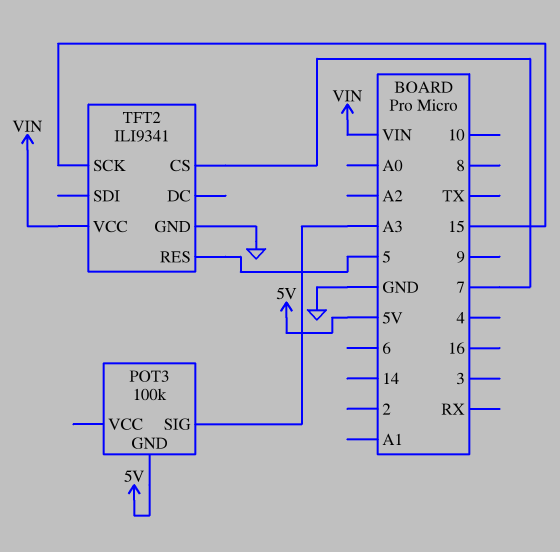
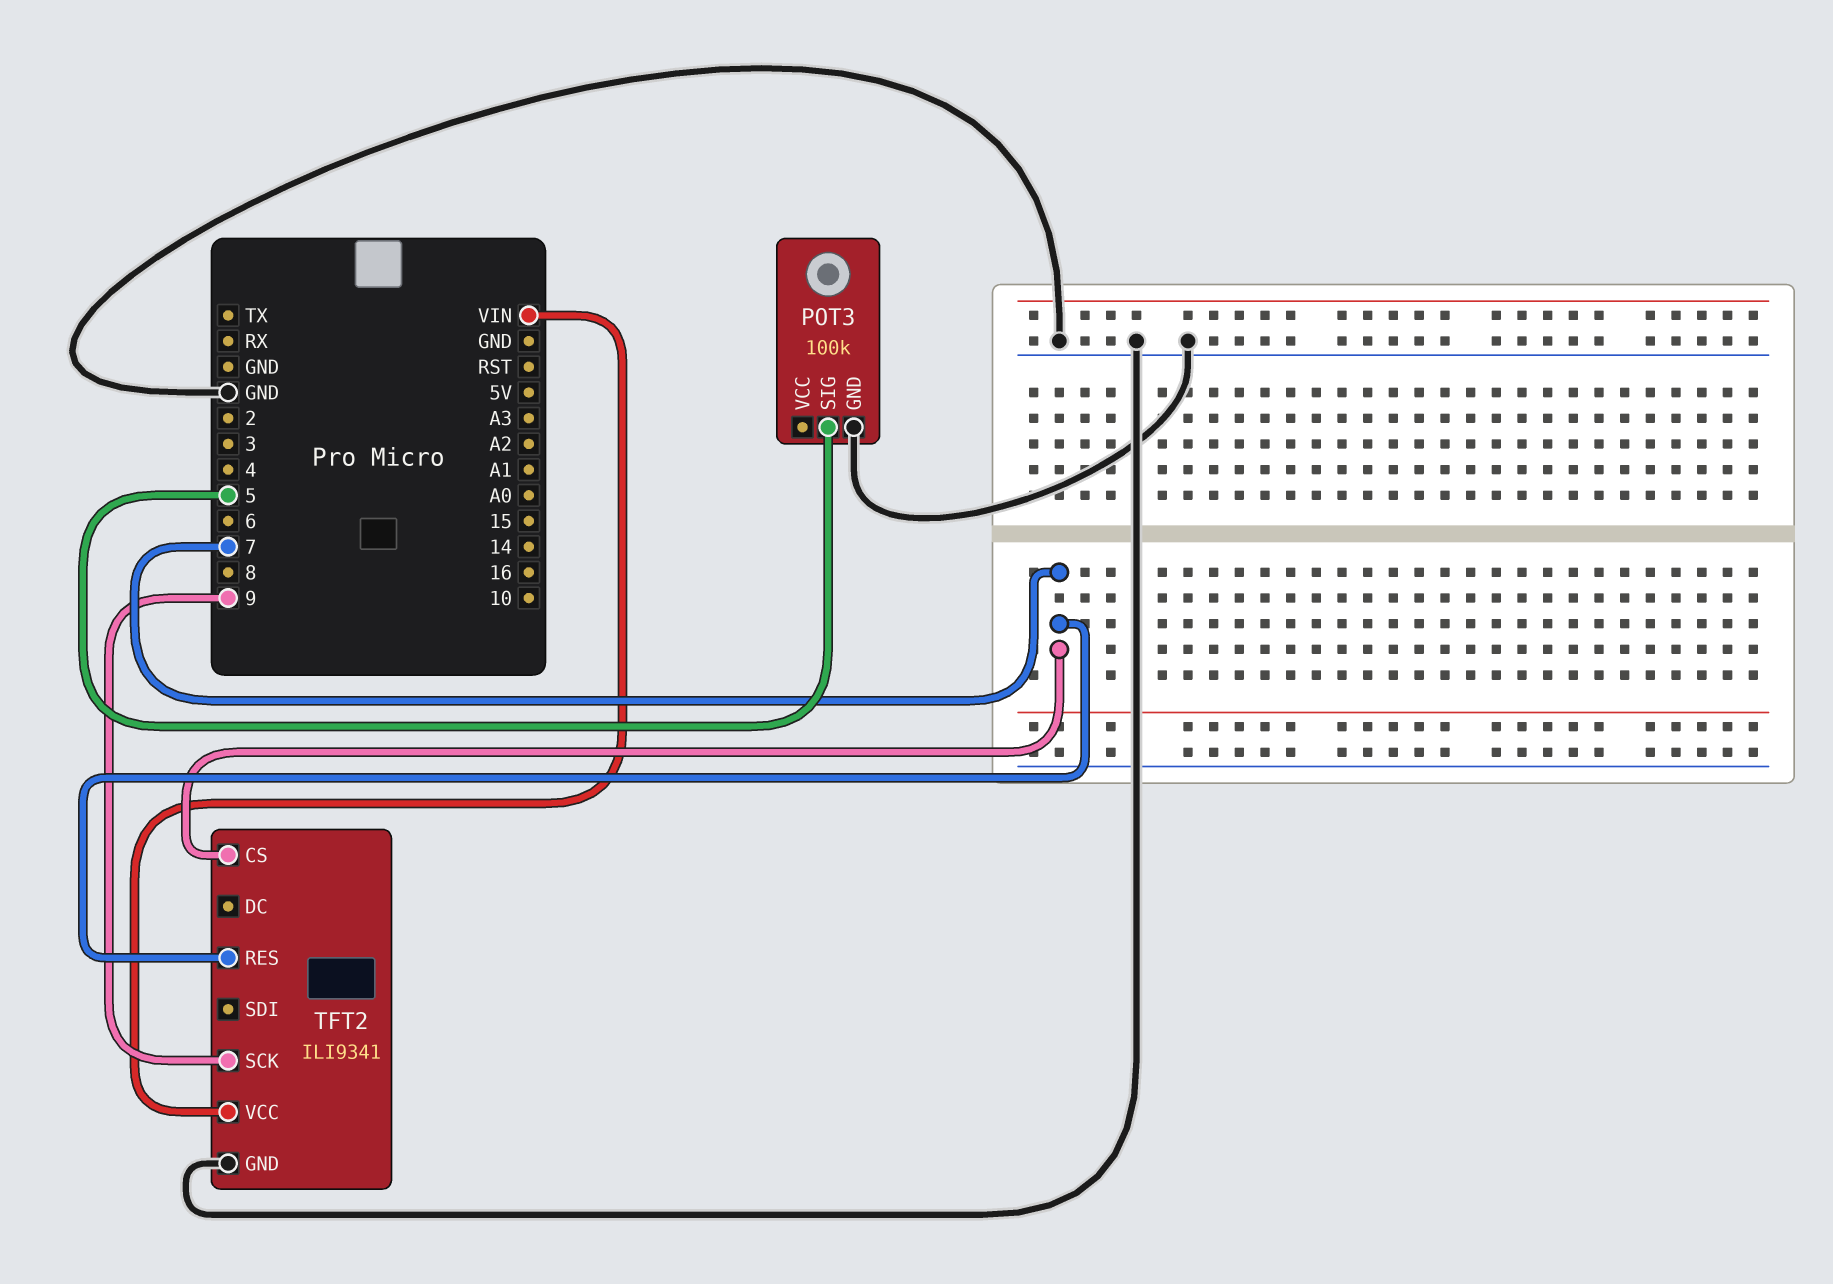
POT3 pin GND: 5V -> GND
POT3 pin SIG: A3 -> 5
TFT2 pin RES: 5 -> 7
TFT2 pin SCK: 15 -> 9

